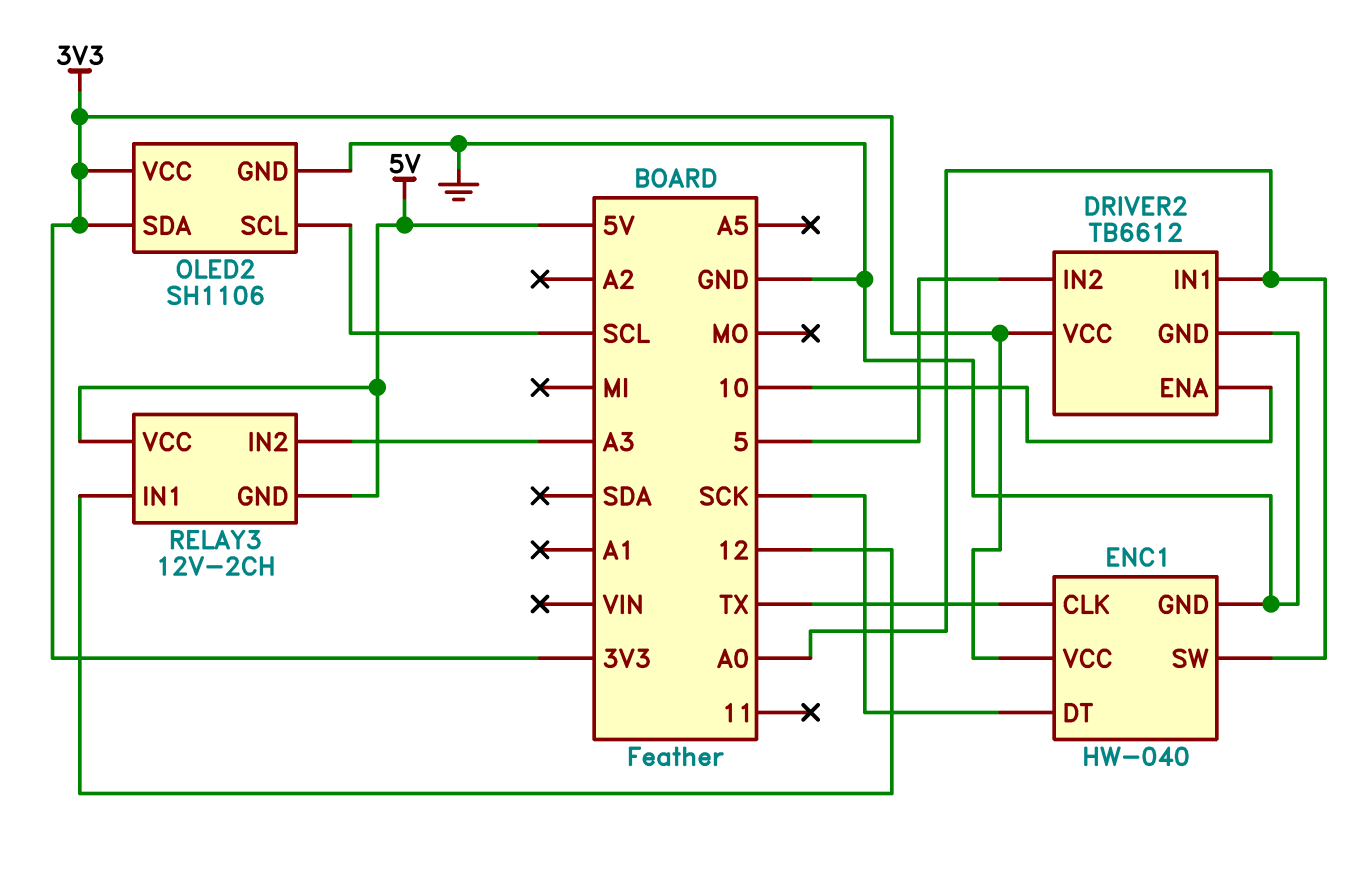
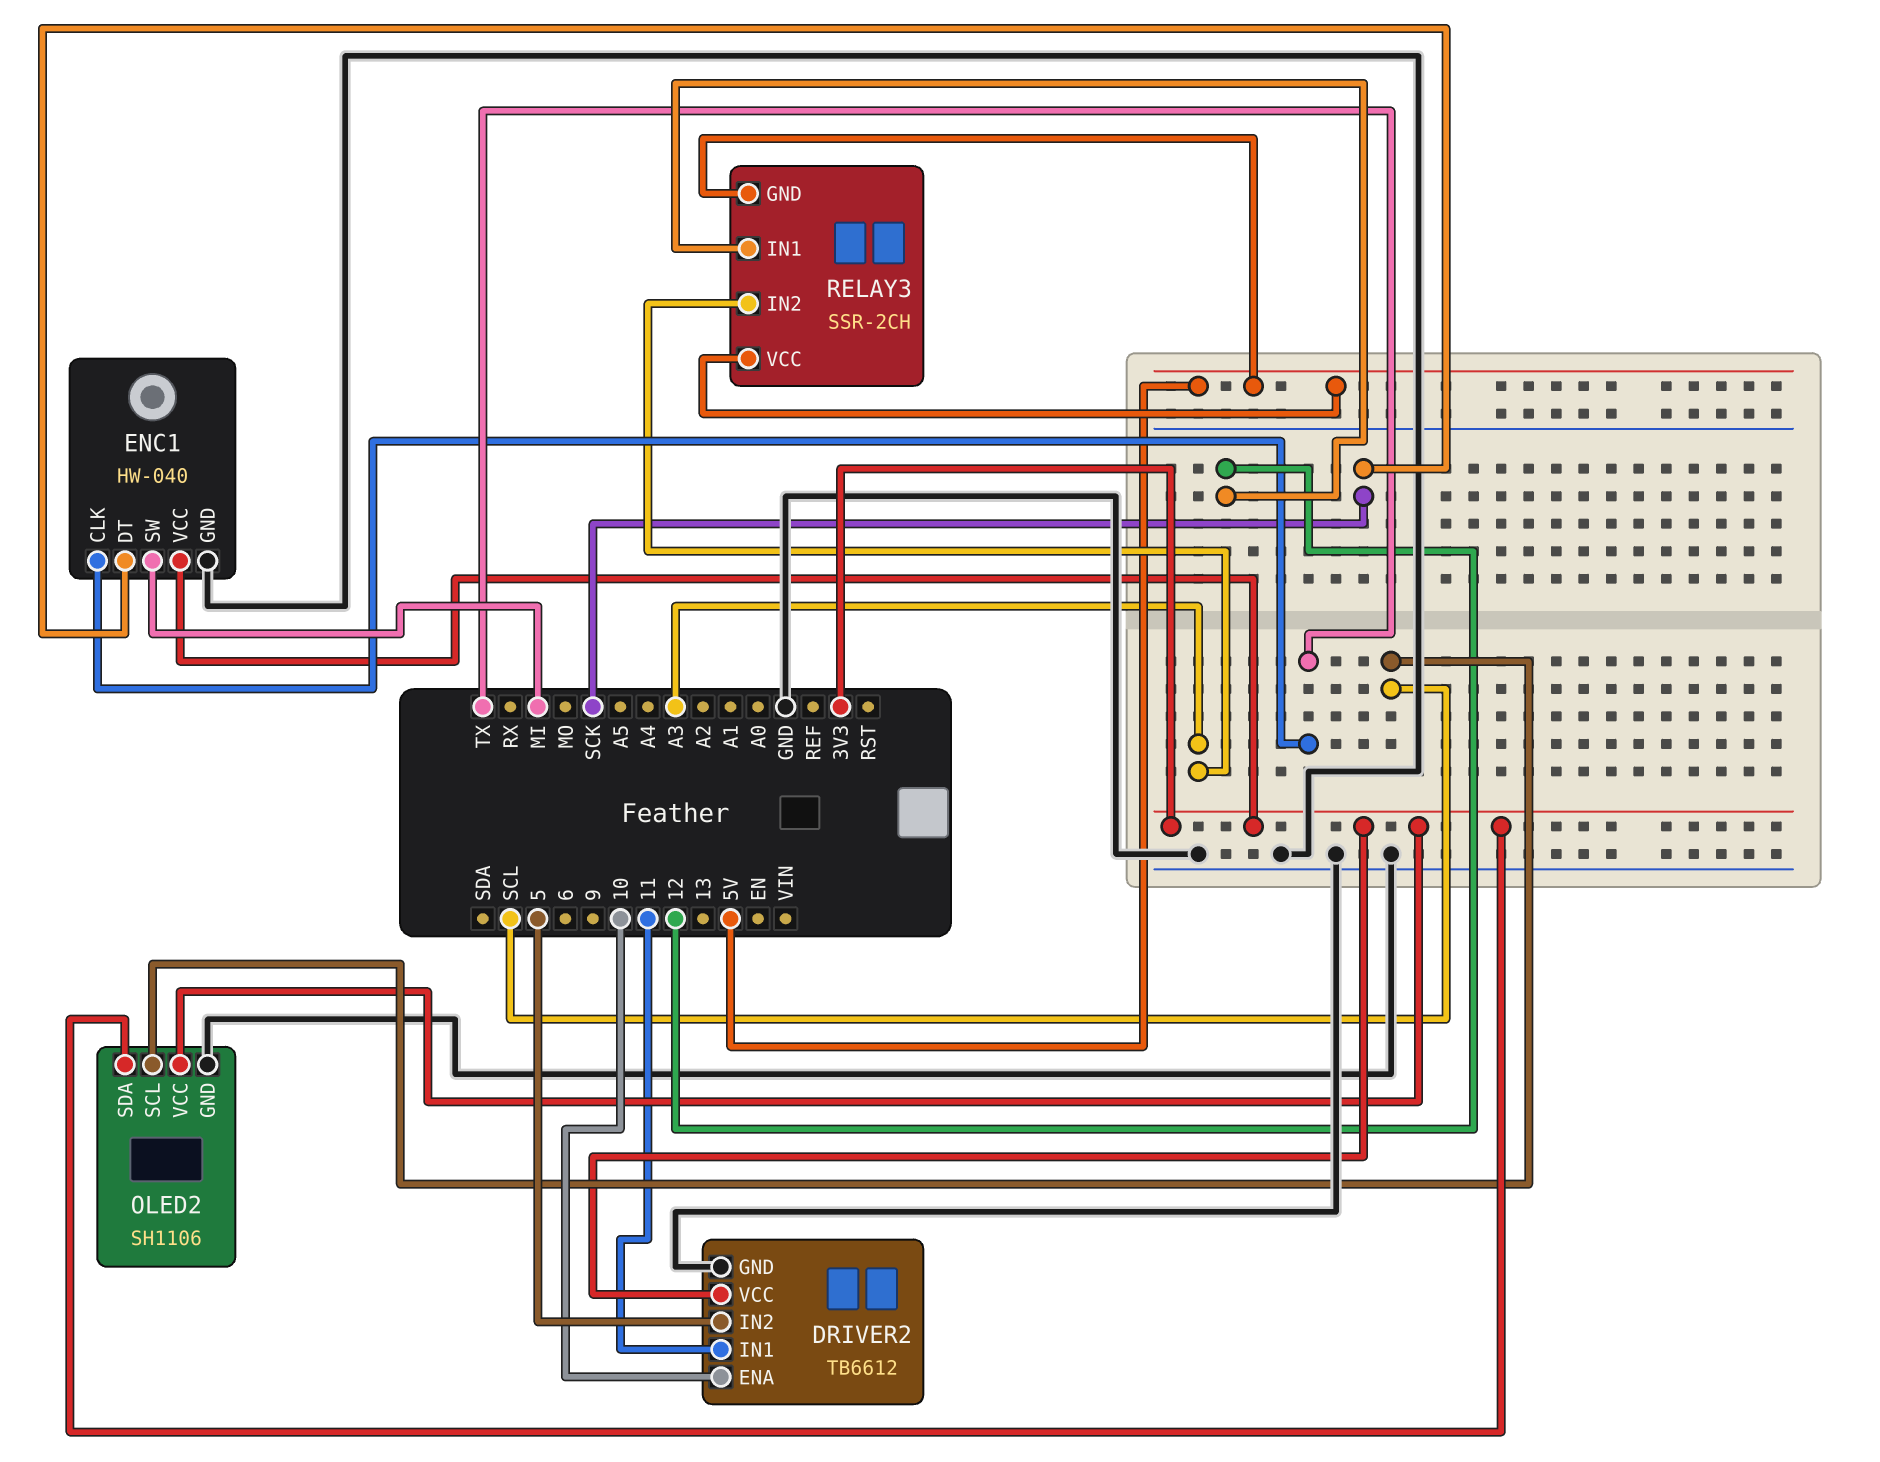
DRIVER2 pin IN1: A0 -> 11
ENC1 pin SW: A0 -> MI
RELAY3: 12V-2CH -> SSR-2CH

